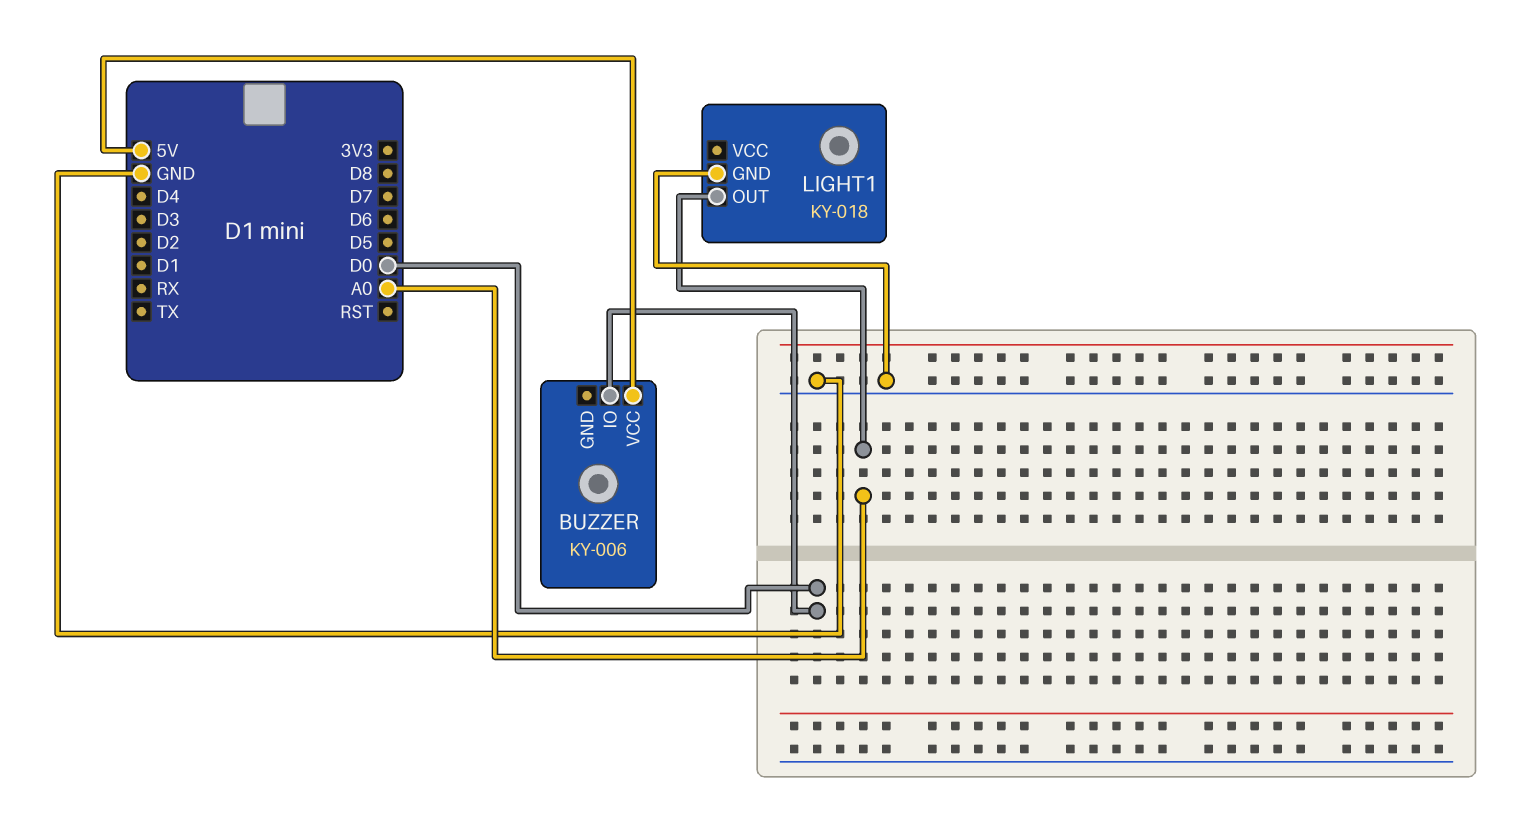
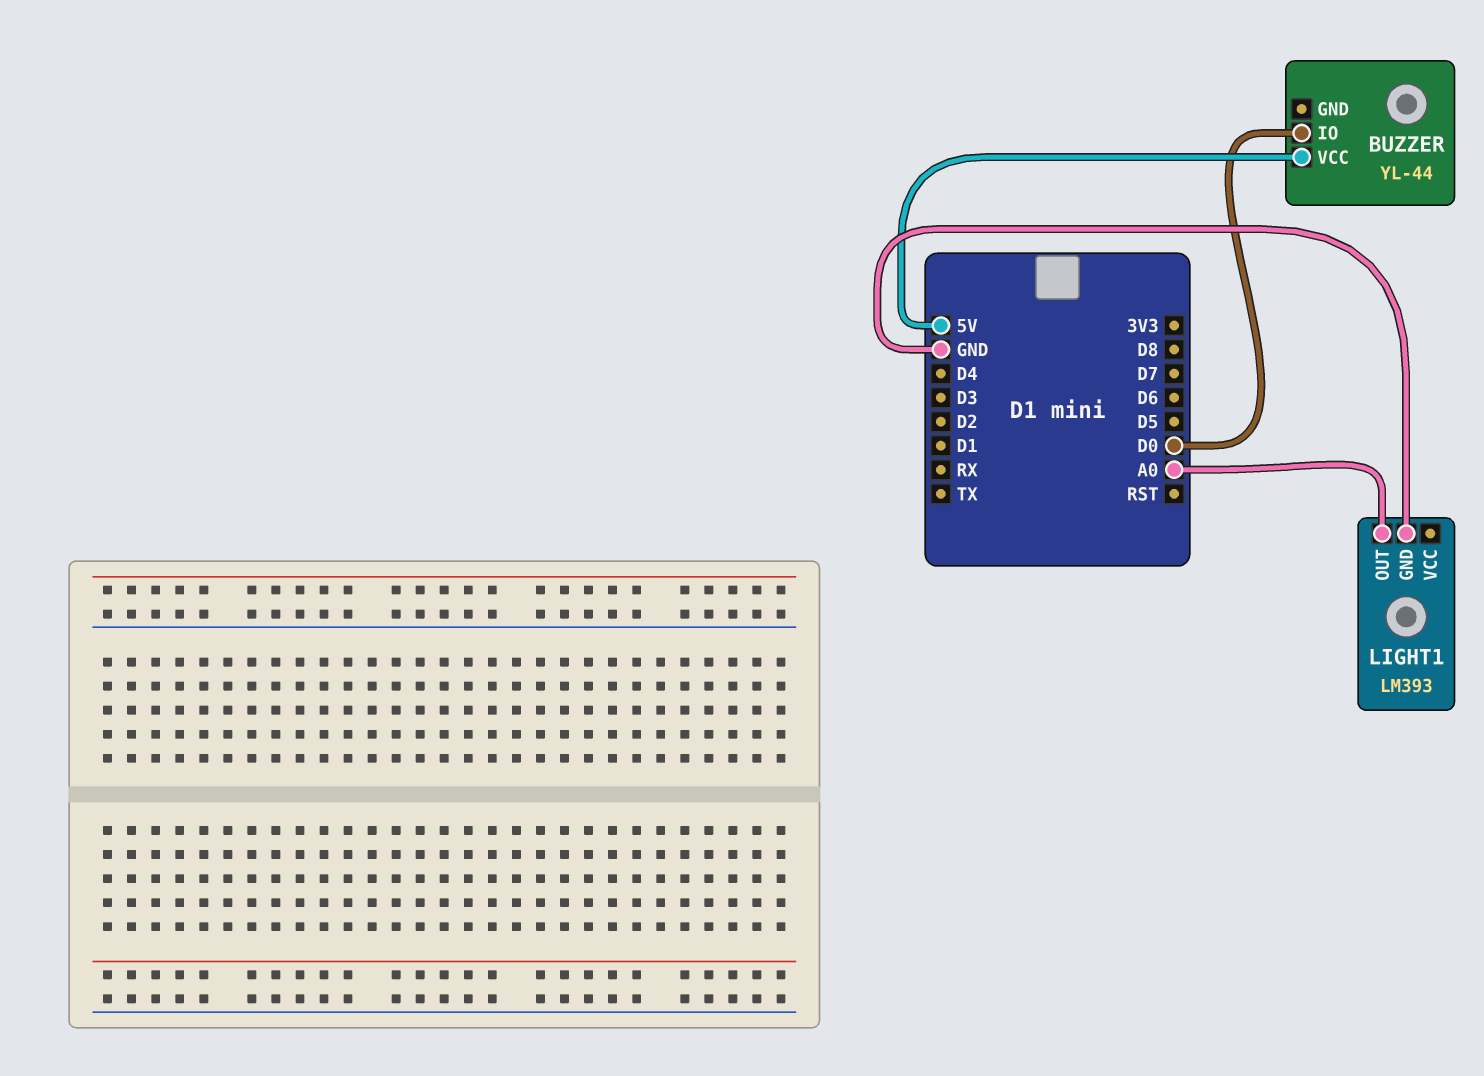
BUZZER: KY-006 -> YL-44
LIGHT1: KY-018 -> LM393

